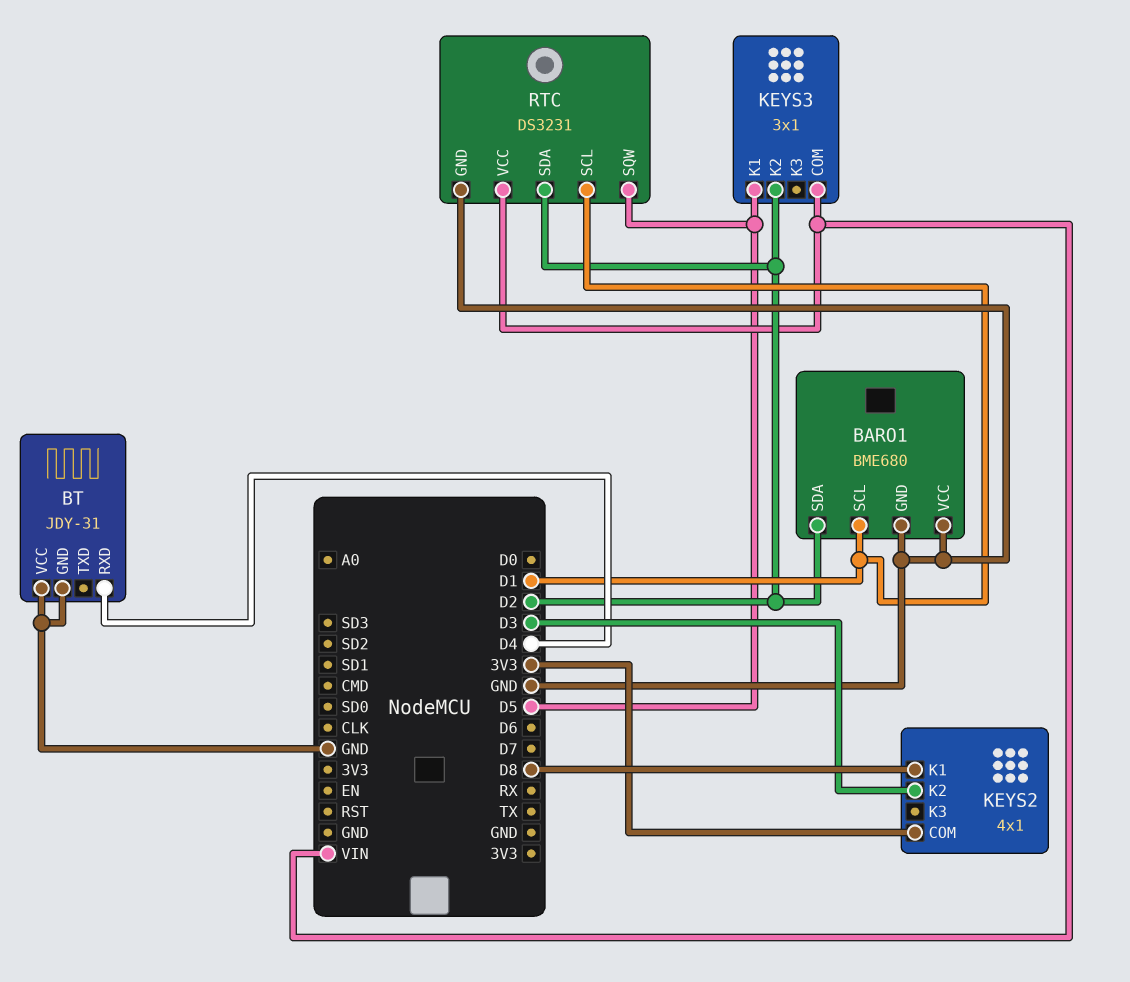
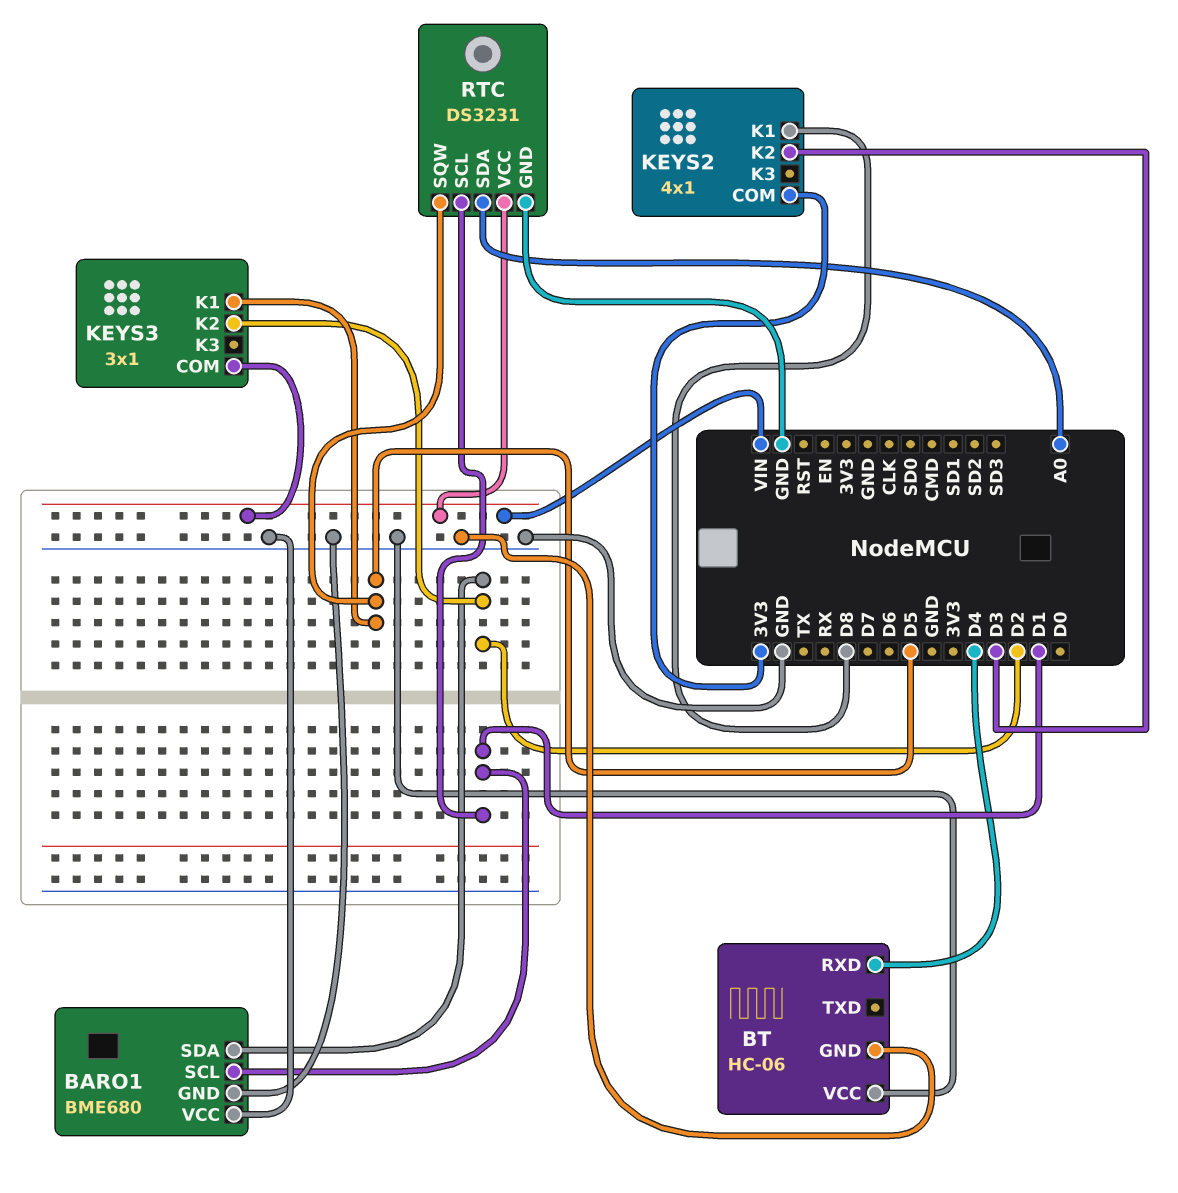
BT: JDY-31 -> HC-06
RTC pin SDA: D2 -> A0

